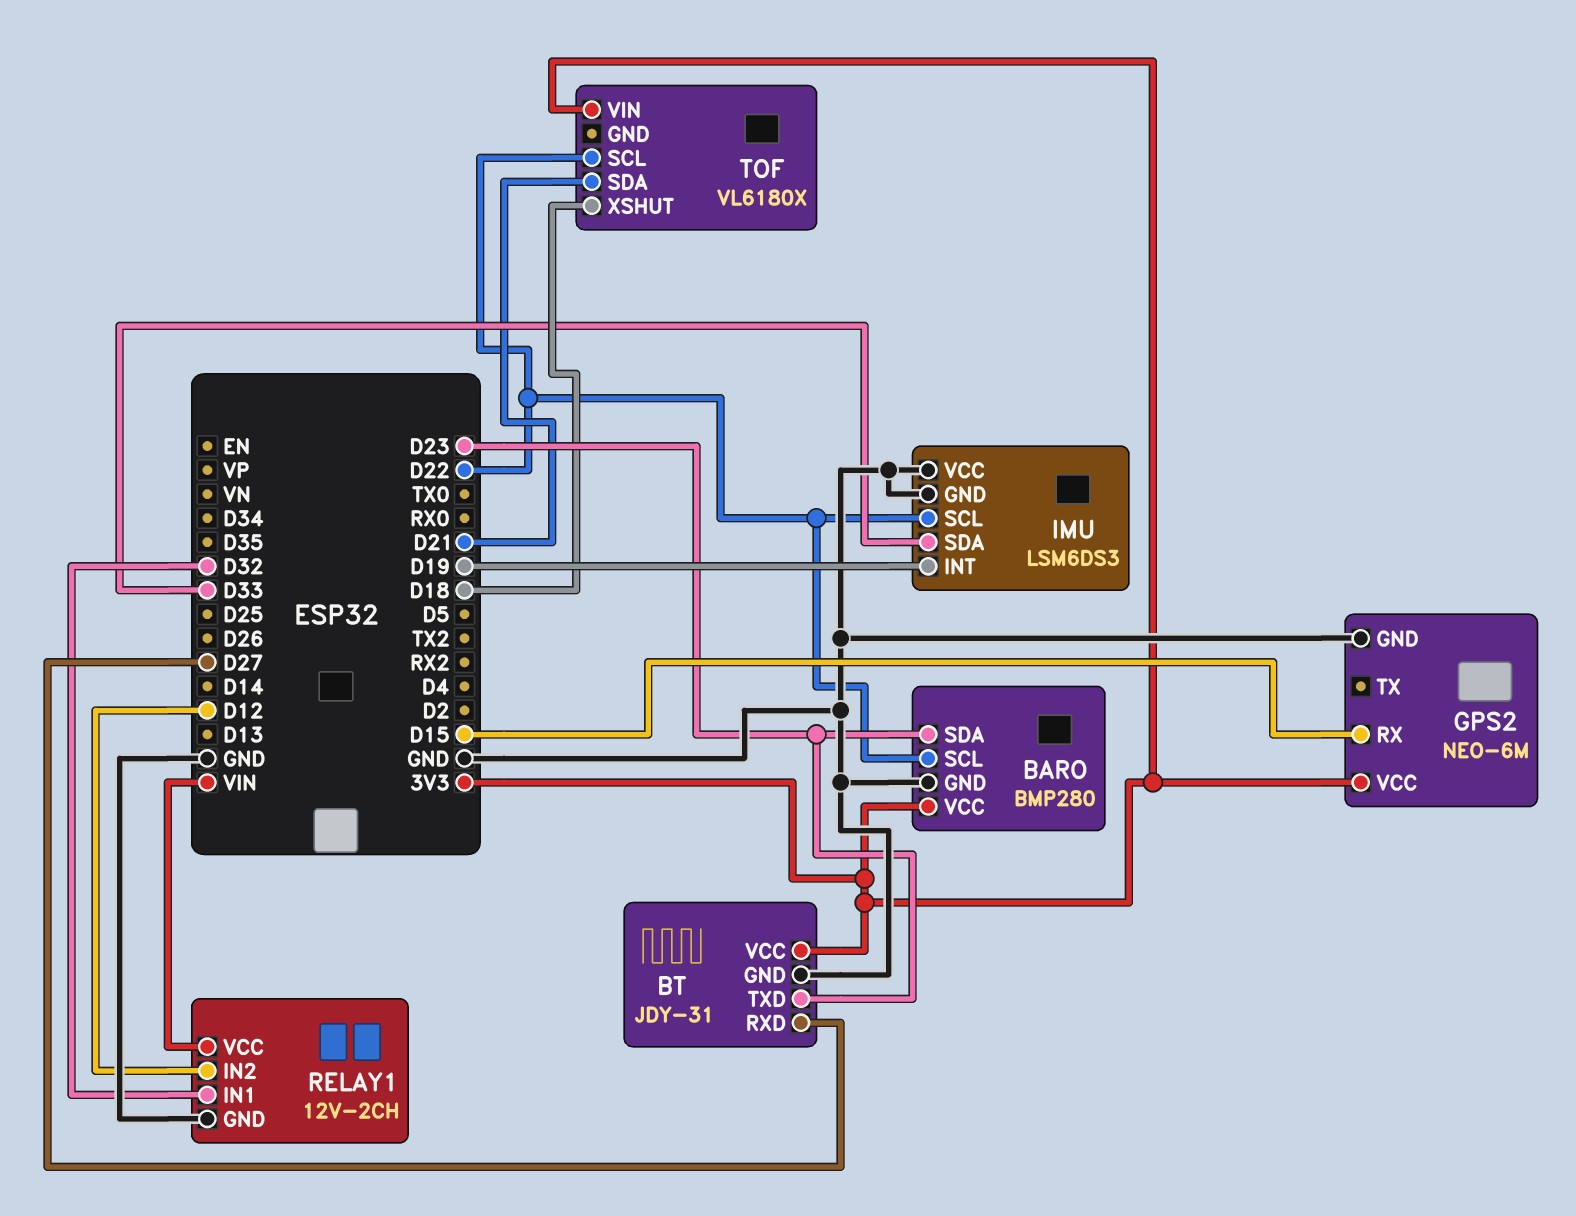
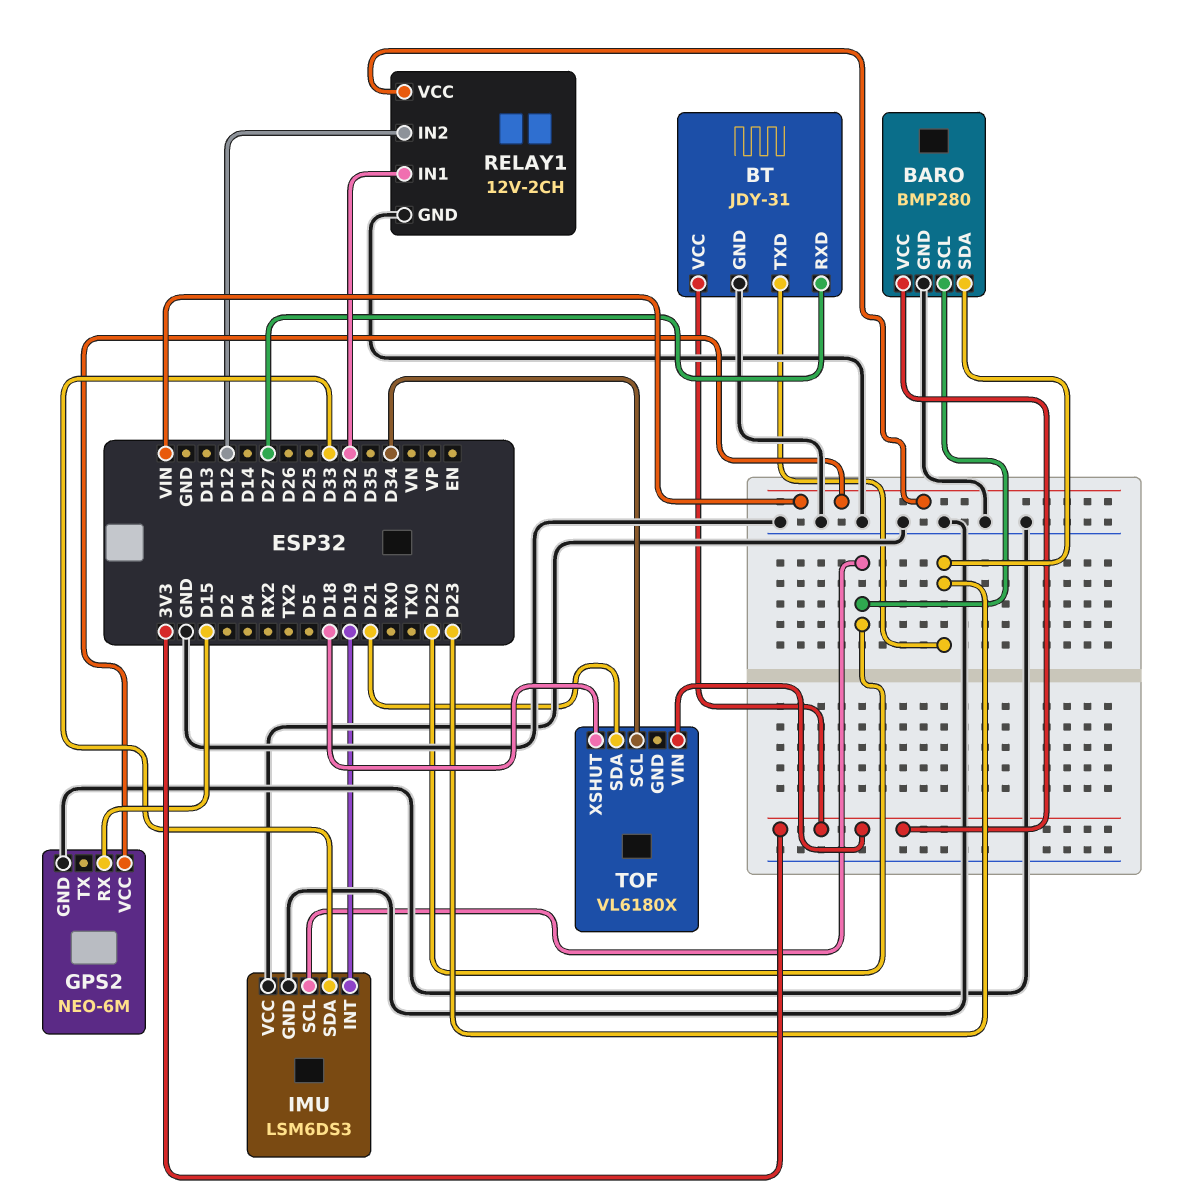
GPS2 pin VCC: 3V3 -> VIN
TOF pin SCL: D22 -> D34

